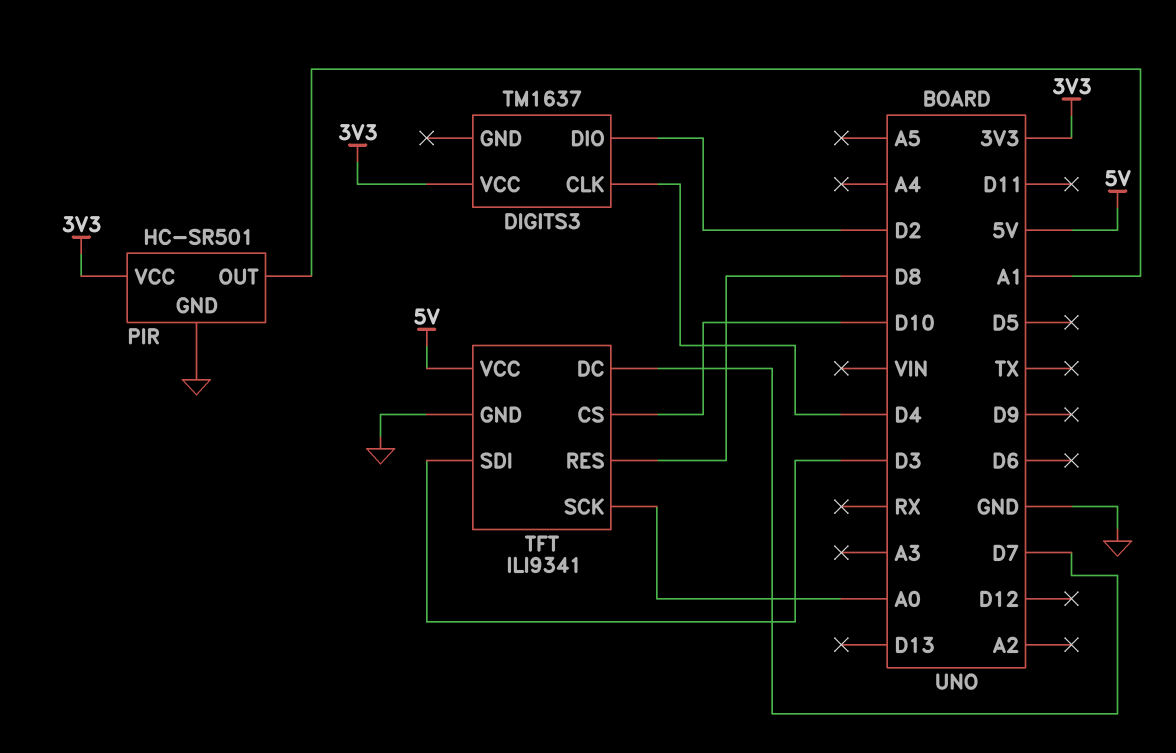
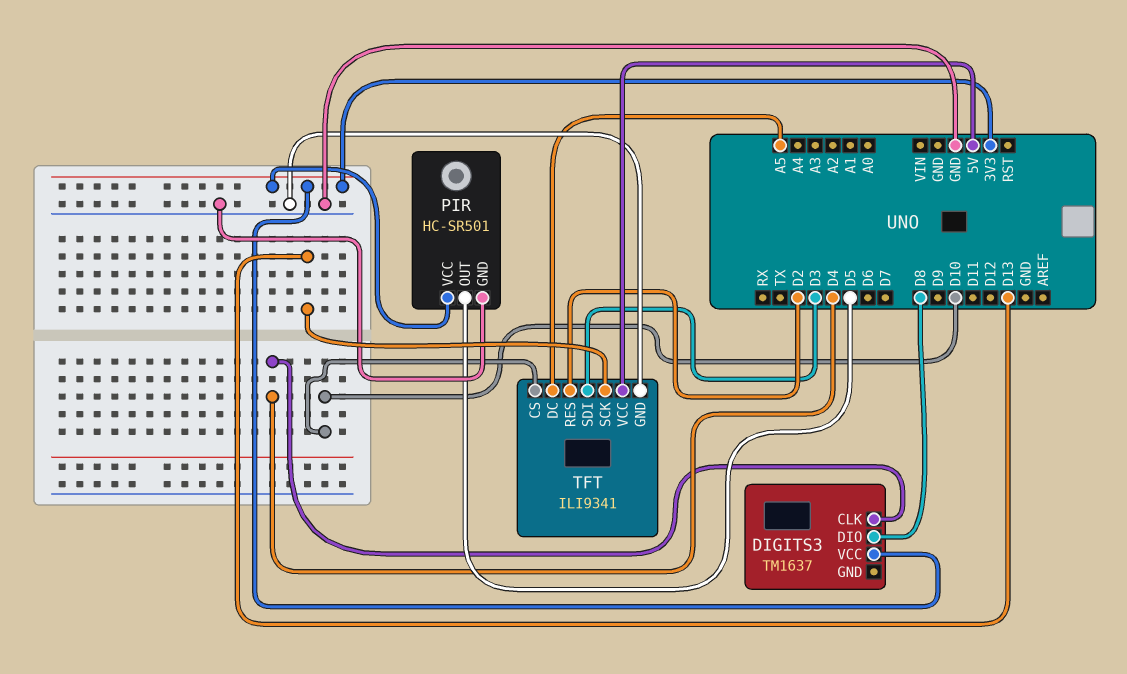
DIGITS3 pin DIO: D2 -> D8
PIR pin OUT: A1 -> D5
TFT pin DC: D7 -> A5
TFT pin RES: D8 -> D2
TFT pin SCK: A0 -> D13

